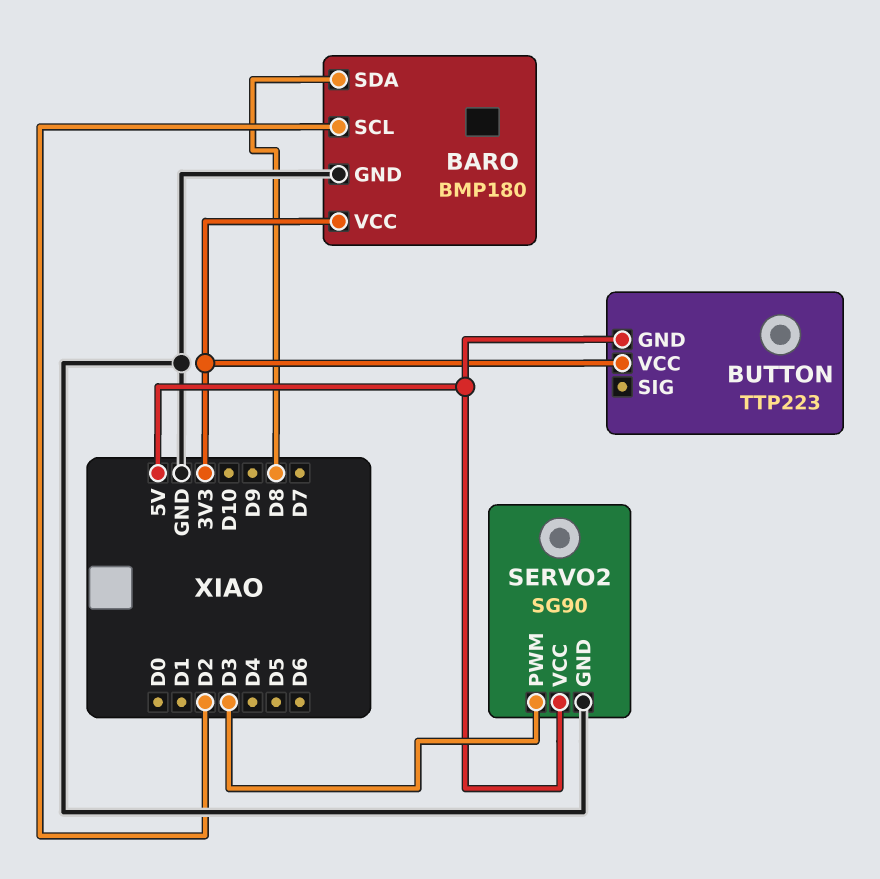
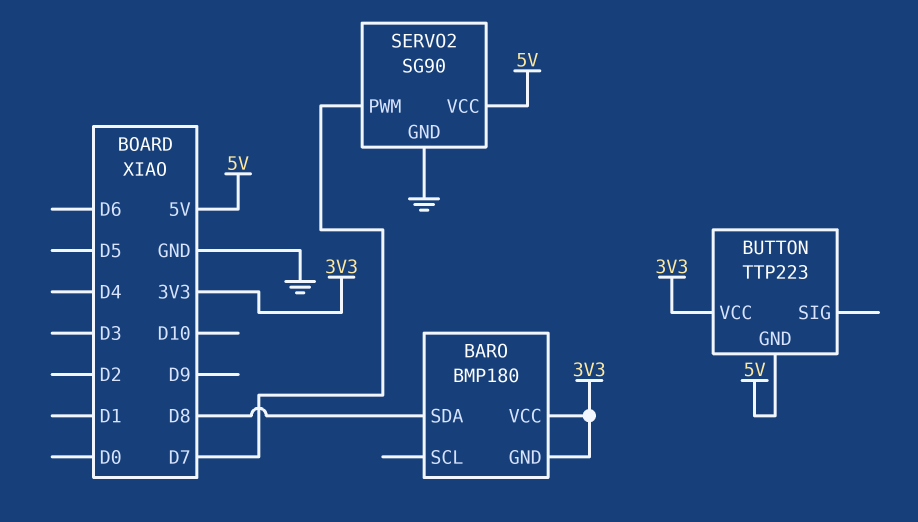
BARO pin GND: GND -> 3V3
BARO pin SCL: D2 -> none
SERVO2 pin PWM: D3 -> D7

